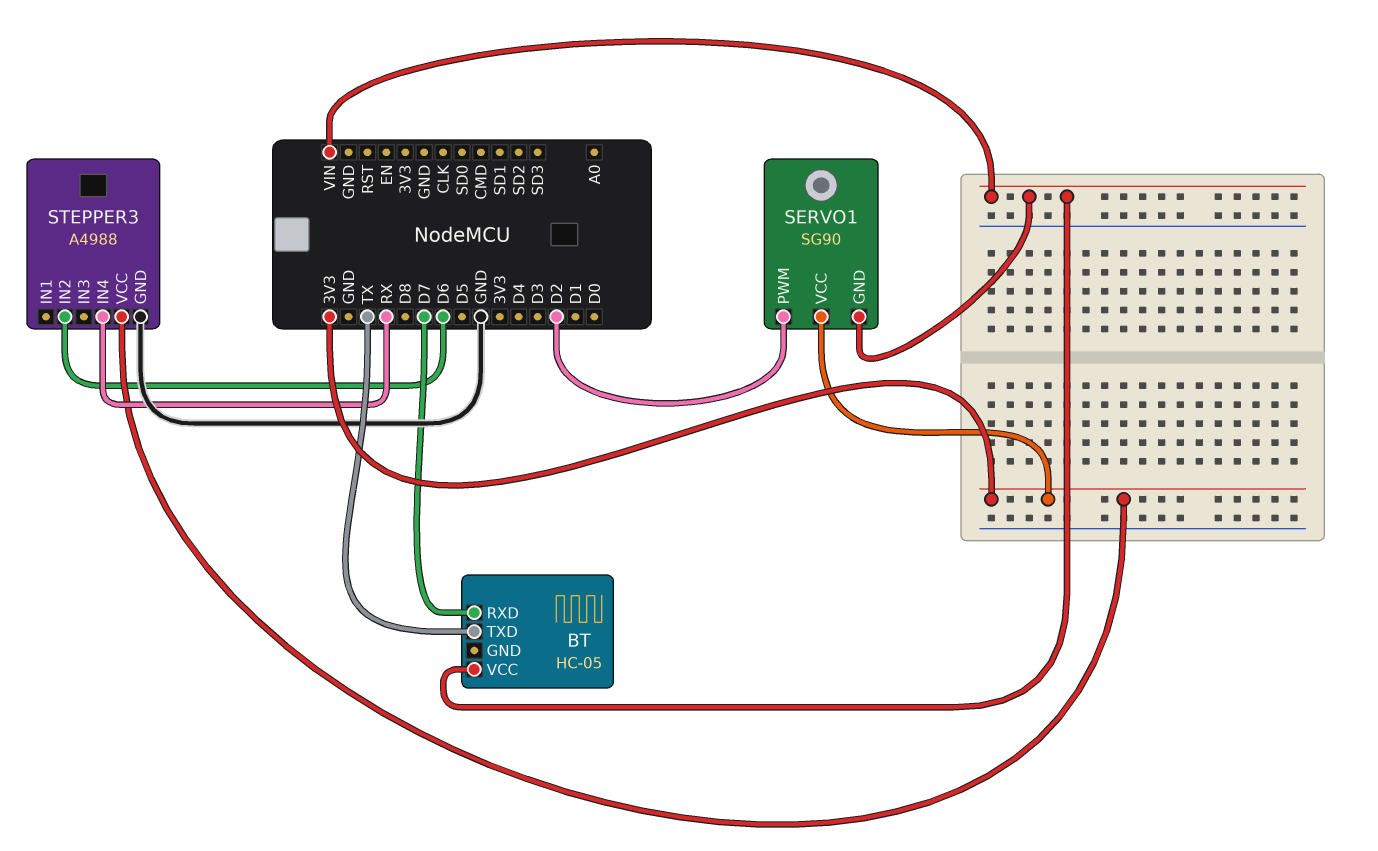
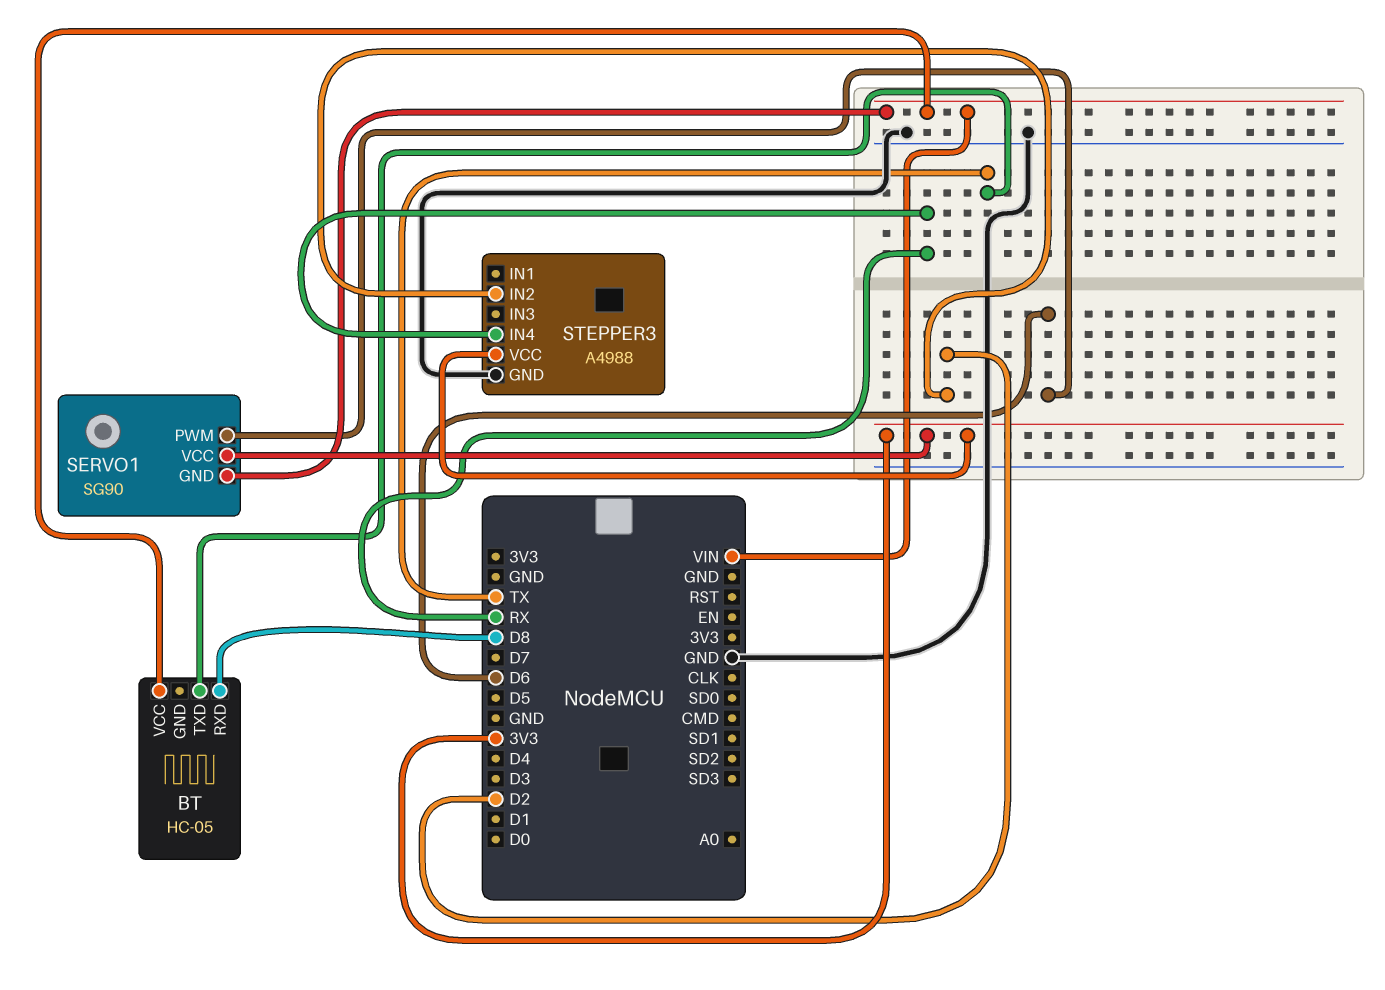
BT pin RXD: D7 -> D8
SERVO1 pin PWM: D2 -> D6
STEPPER3 pin IN2: D6 -> D2

